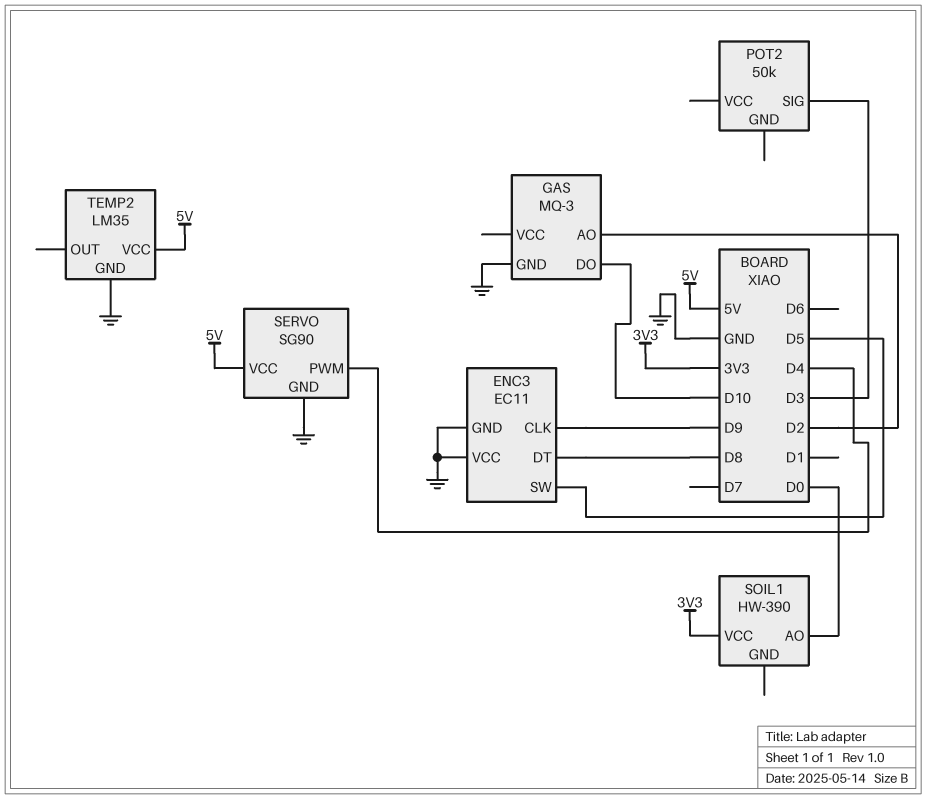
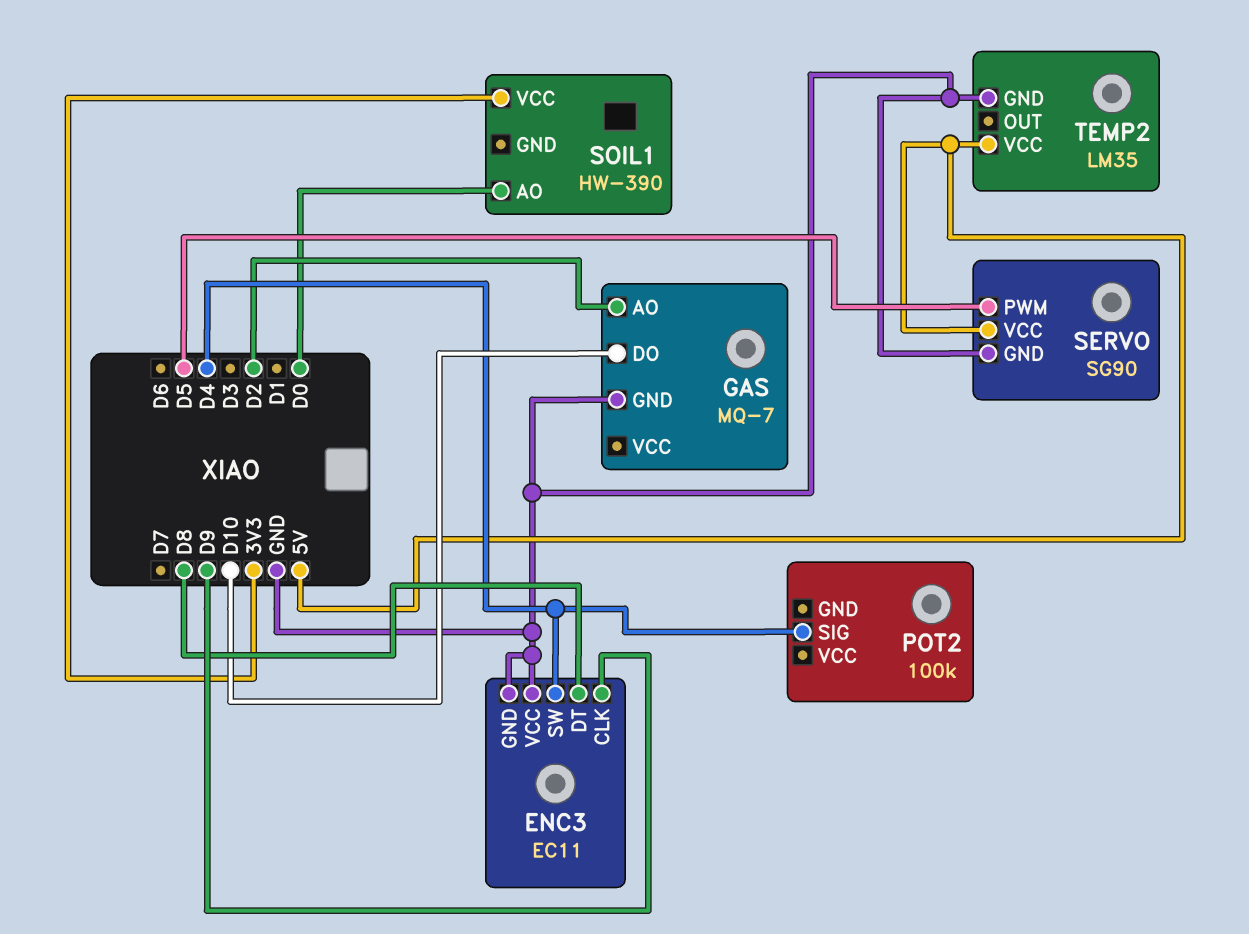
ENC3 pin SW: D5 -> D4
GAS: MQ-3 -> MQ-7
POT2: 50k -> 100k
POT2 pin SIG: D3 -> D4
SERVO pin PWM: D4 -> D5

